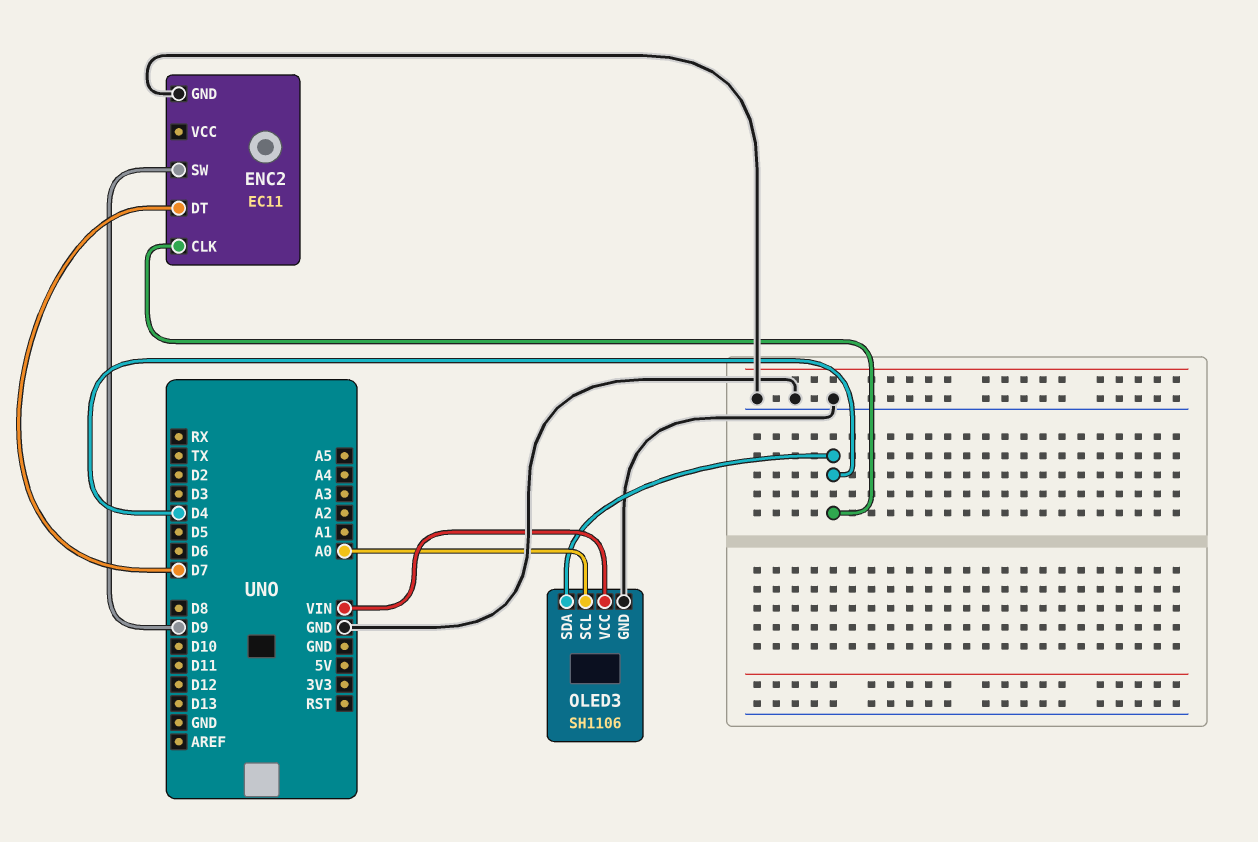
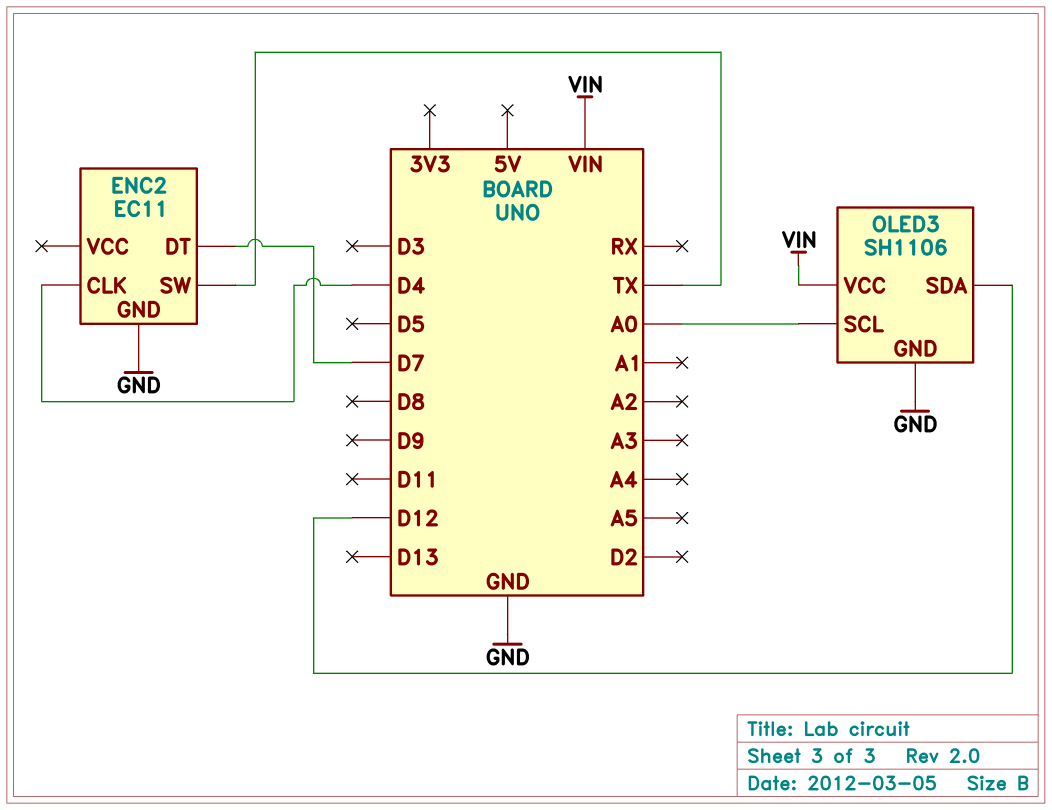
ENC2 pin SW: D9 -> TX
OLED3 pin SDA: D4 -> D12

